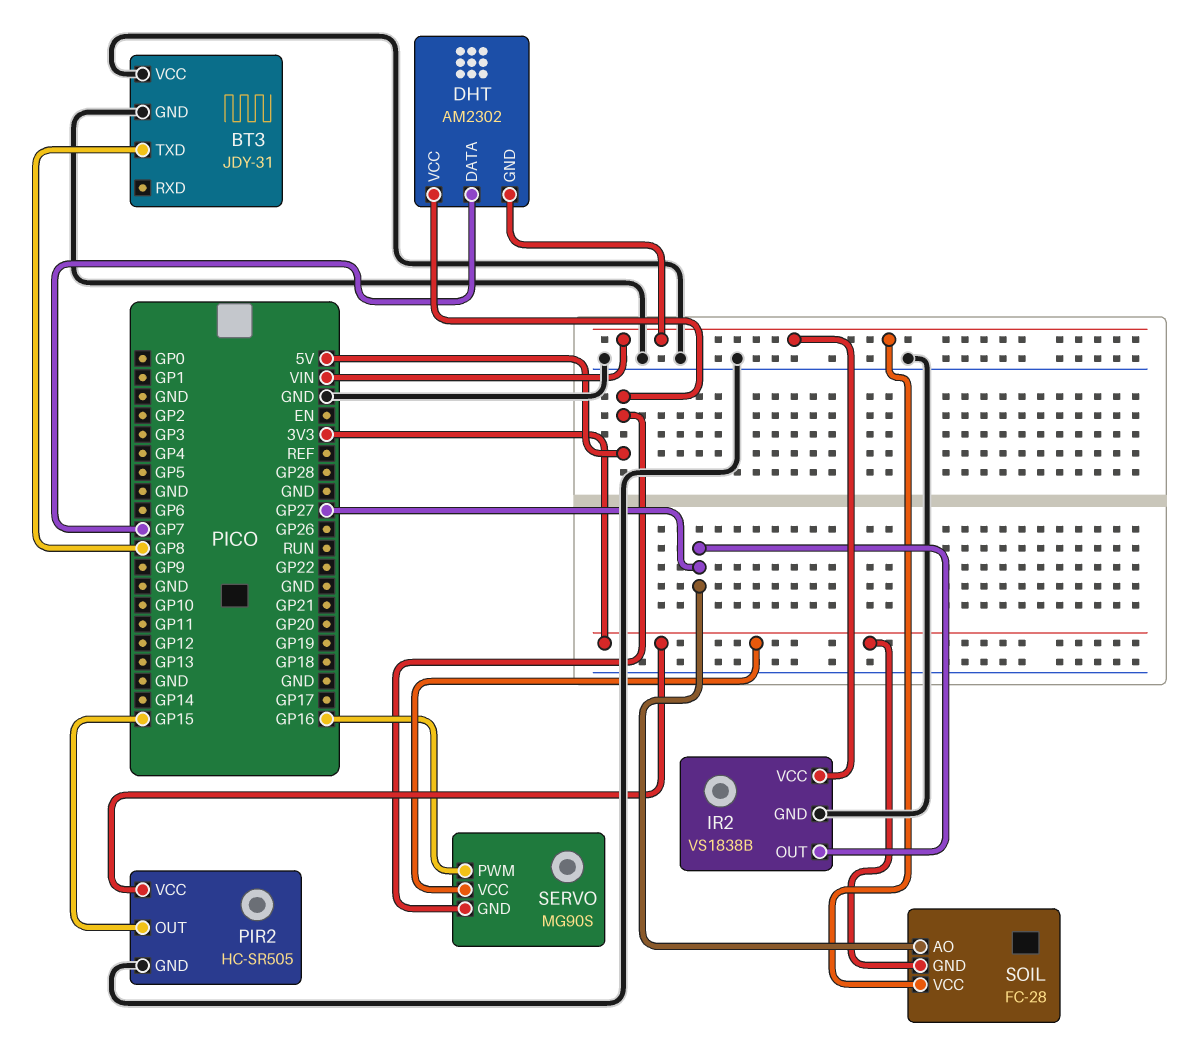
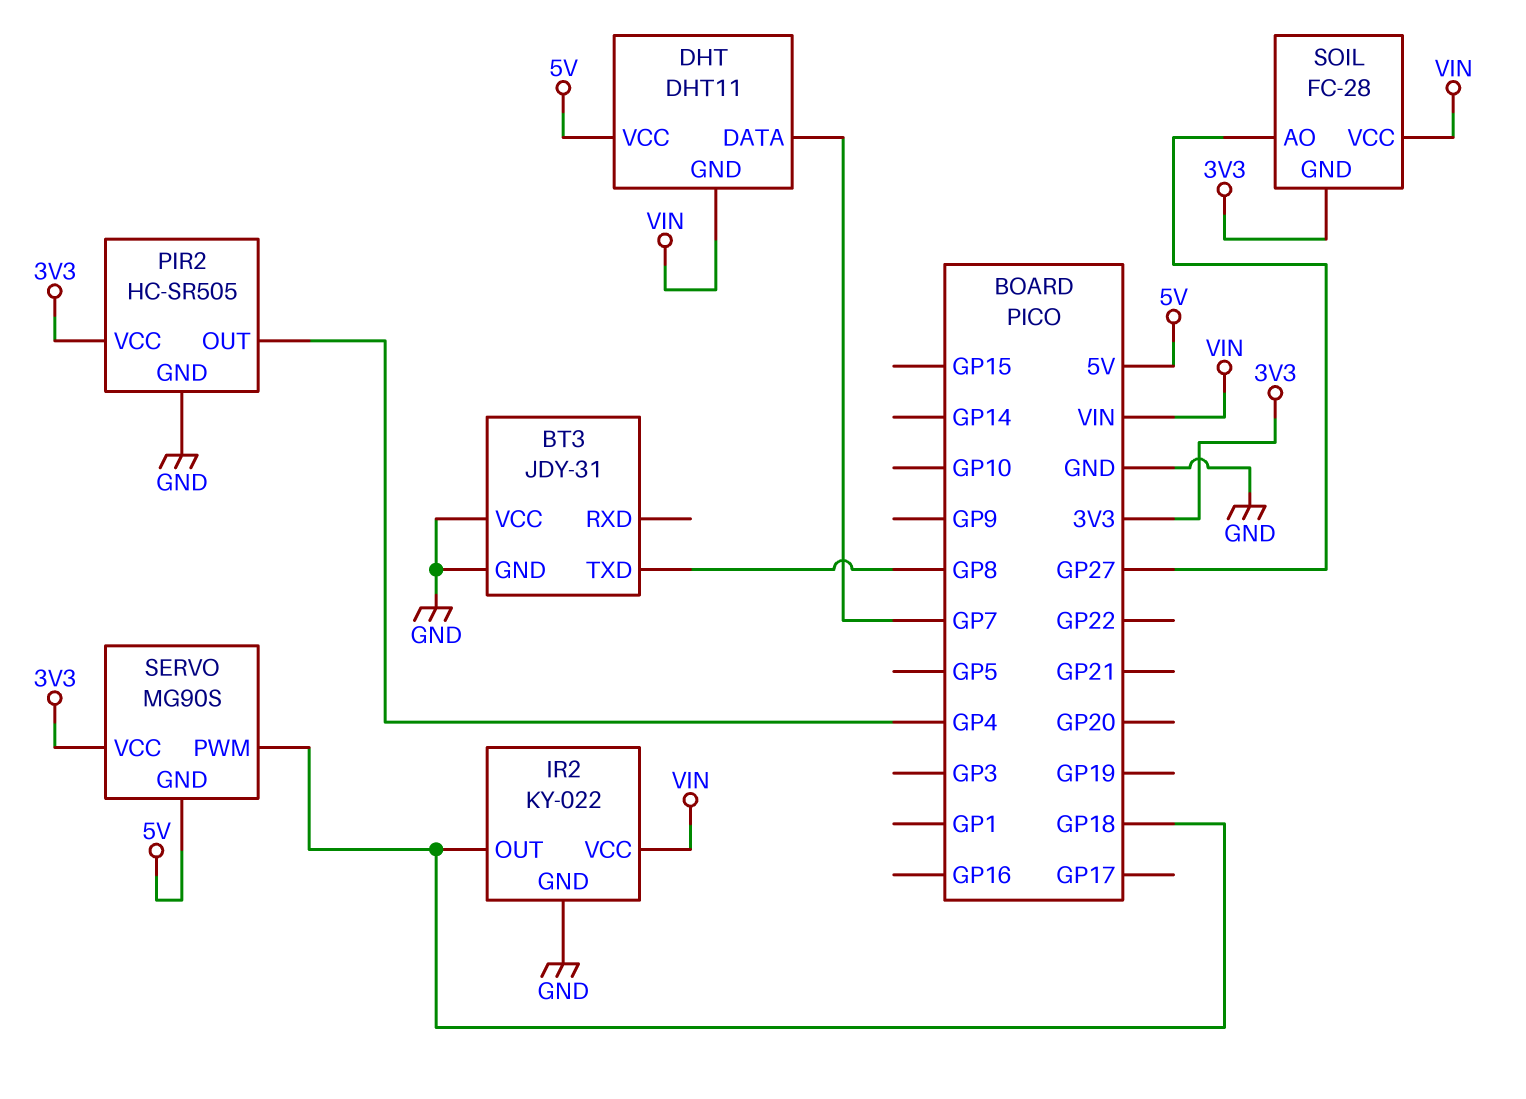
DHT: AM2302 -> DHT11
IR2: VS1838B -> KY-022
IR2 pin OUT: GP27 -> GP18
PIR2 pin OUT: GP15 -> GP4
SERVO pin PWM: GP16 -> GP18

